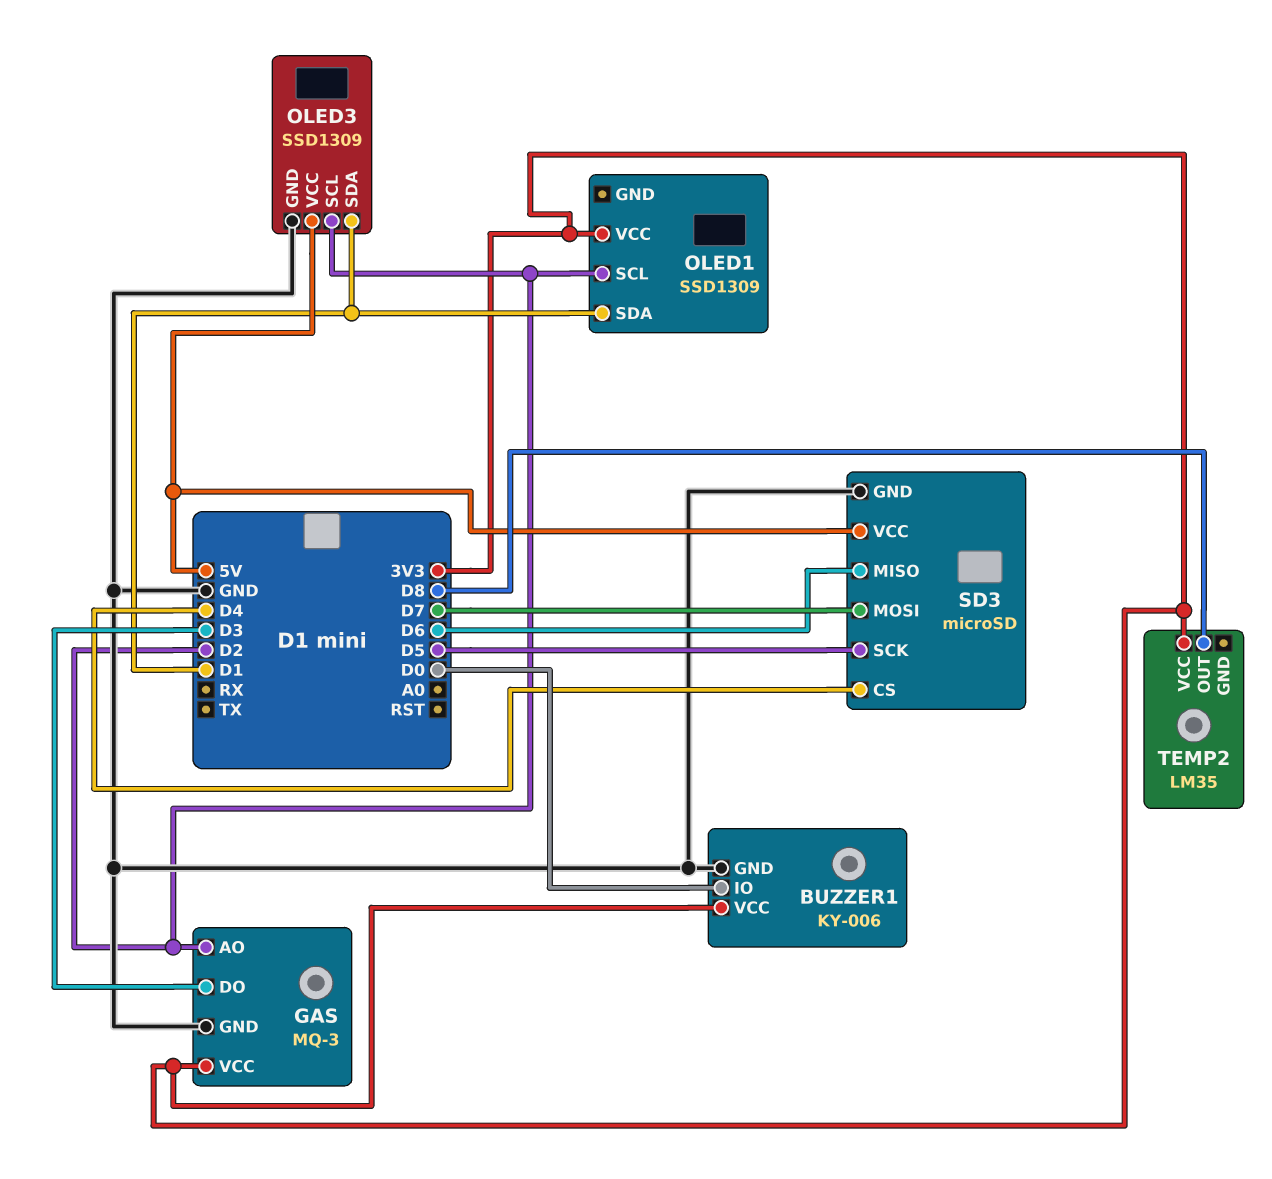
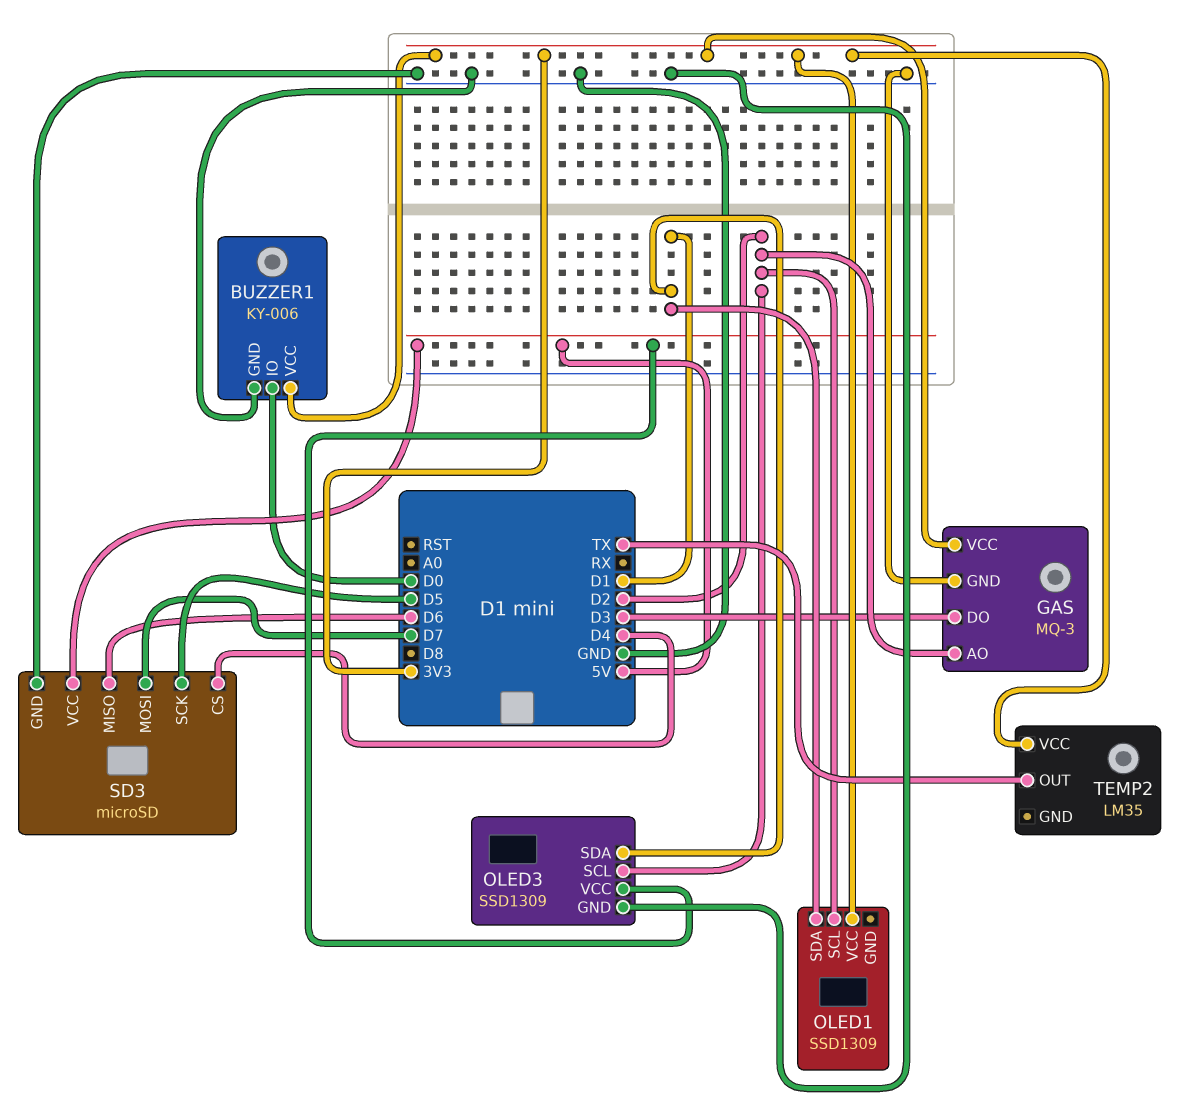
TEMP2 pin OUT: D8 -> TX

